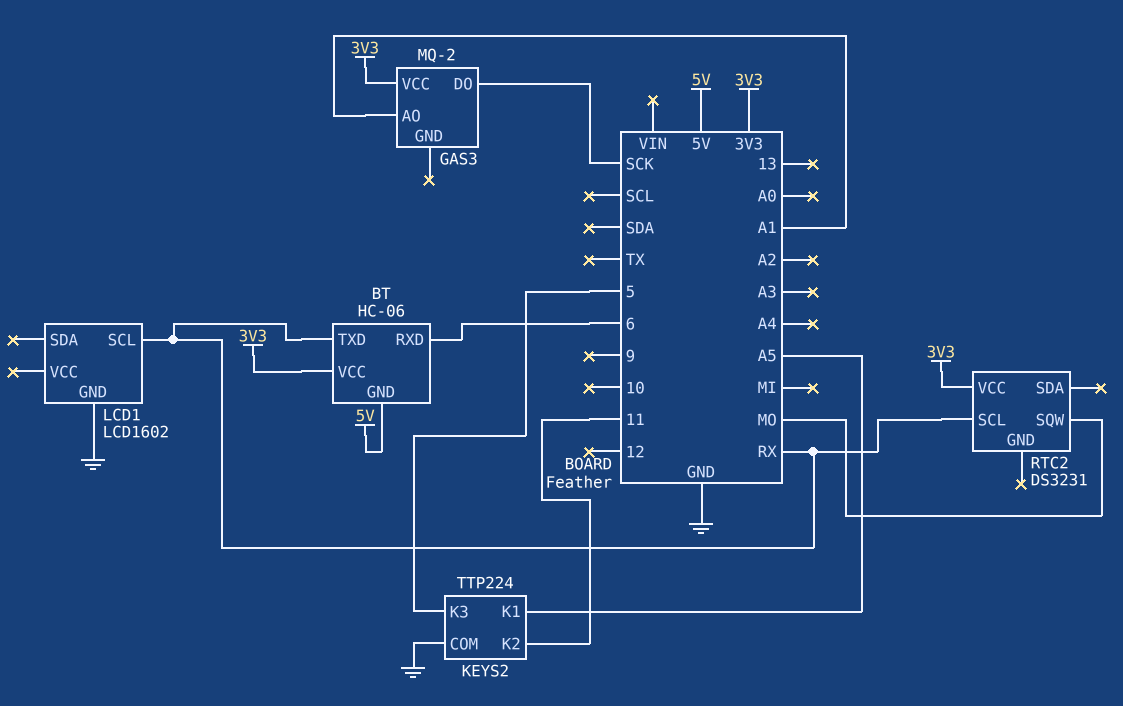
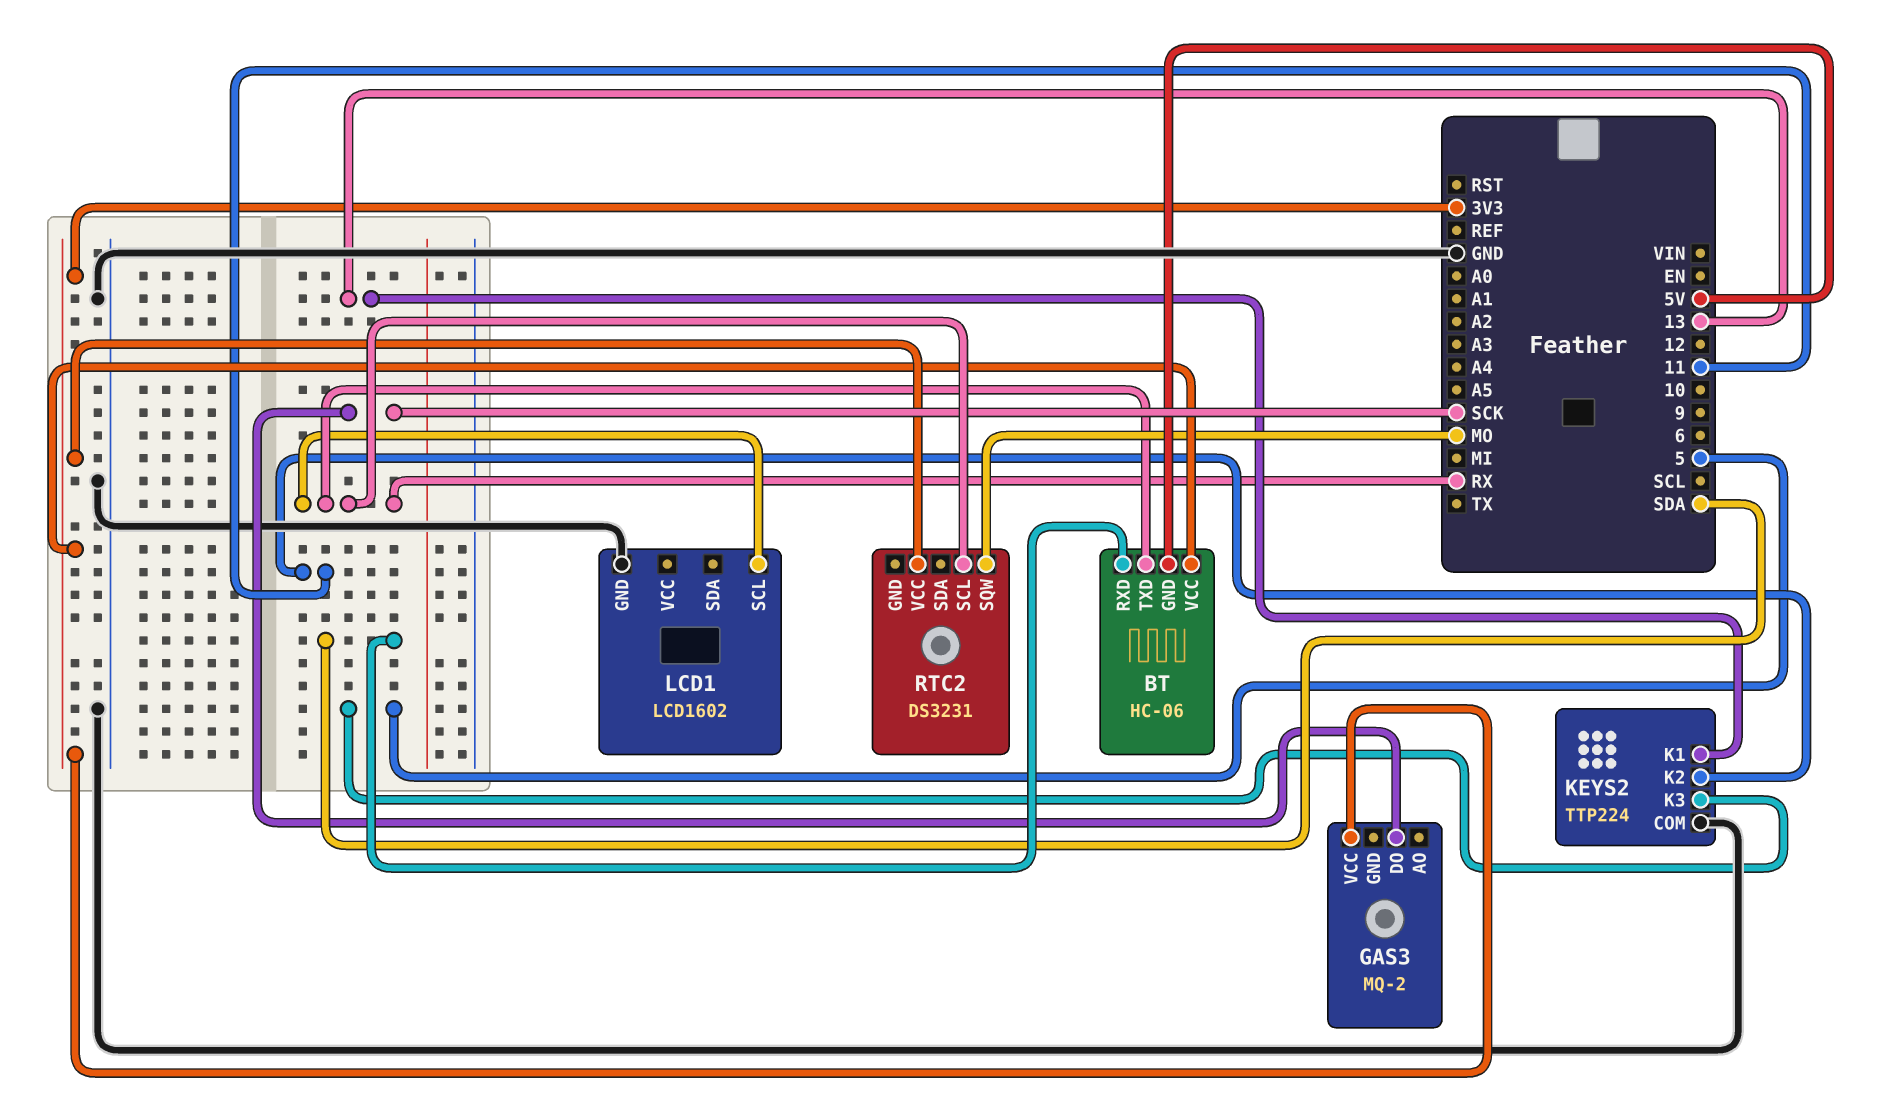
BT pin RXD: 6 -> SDA
GAS3 pin AO: A1 -> none
KEYS2 pin K1: A5 -> 13

